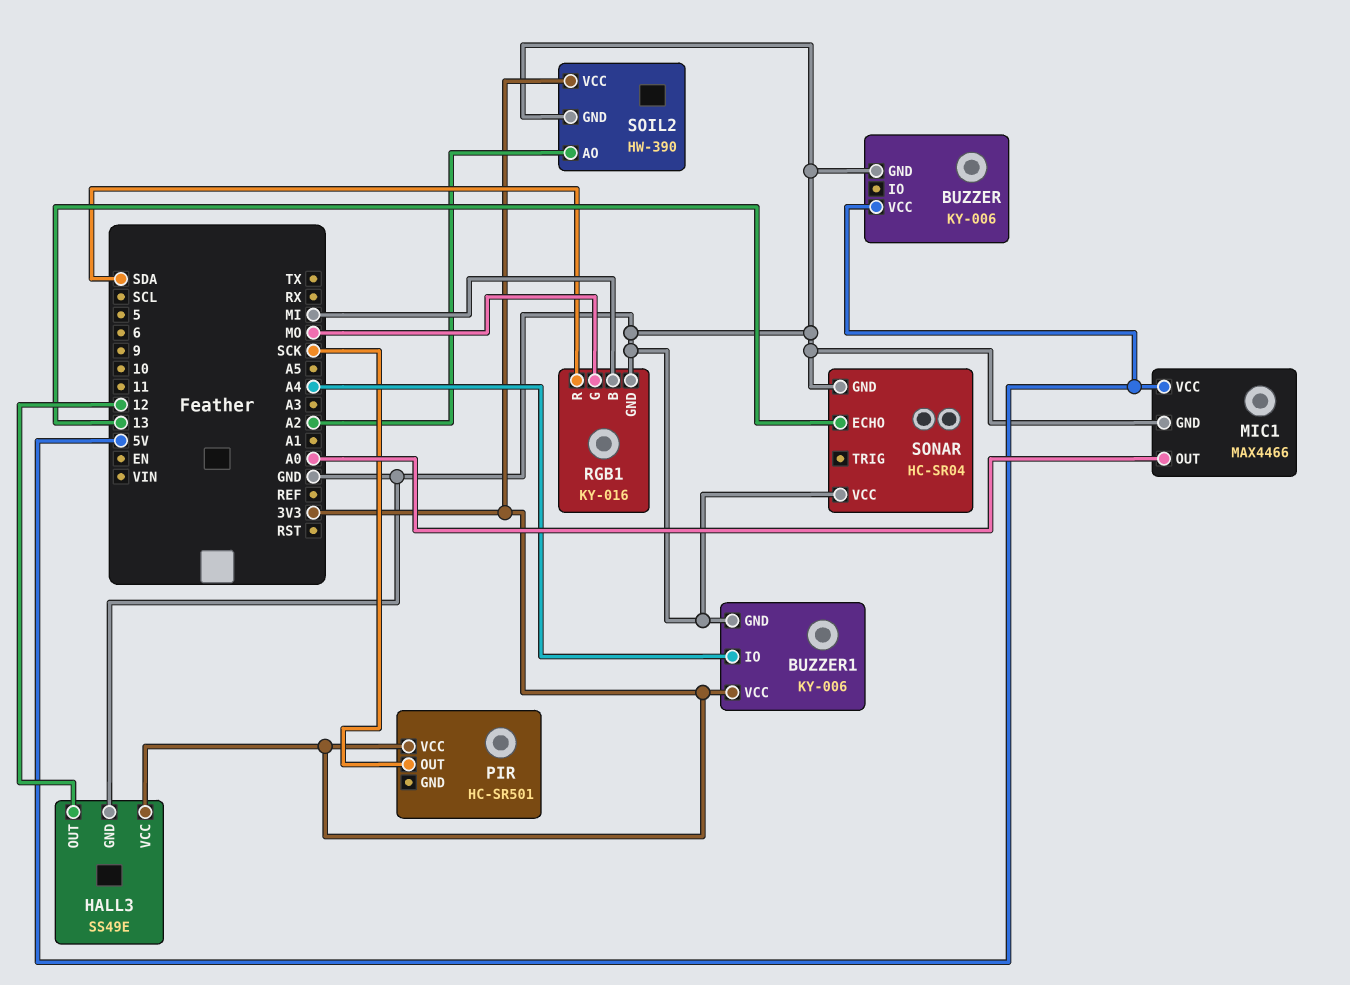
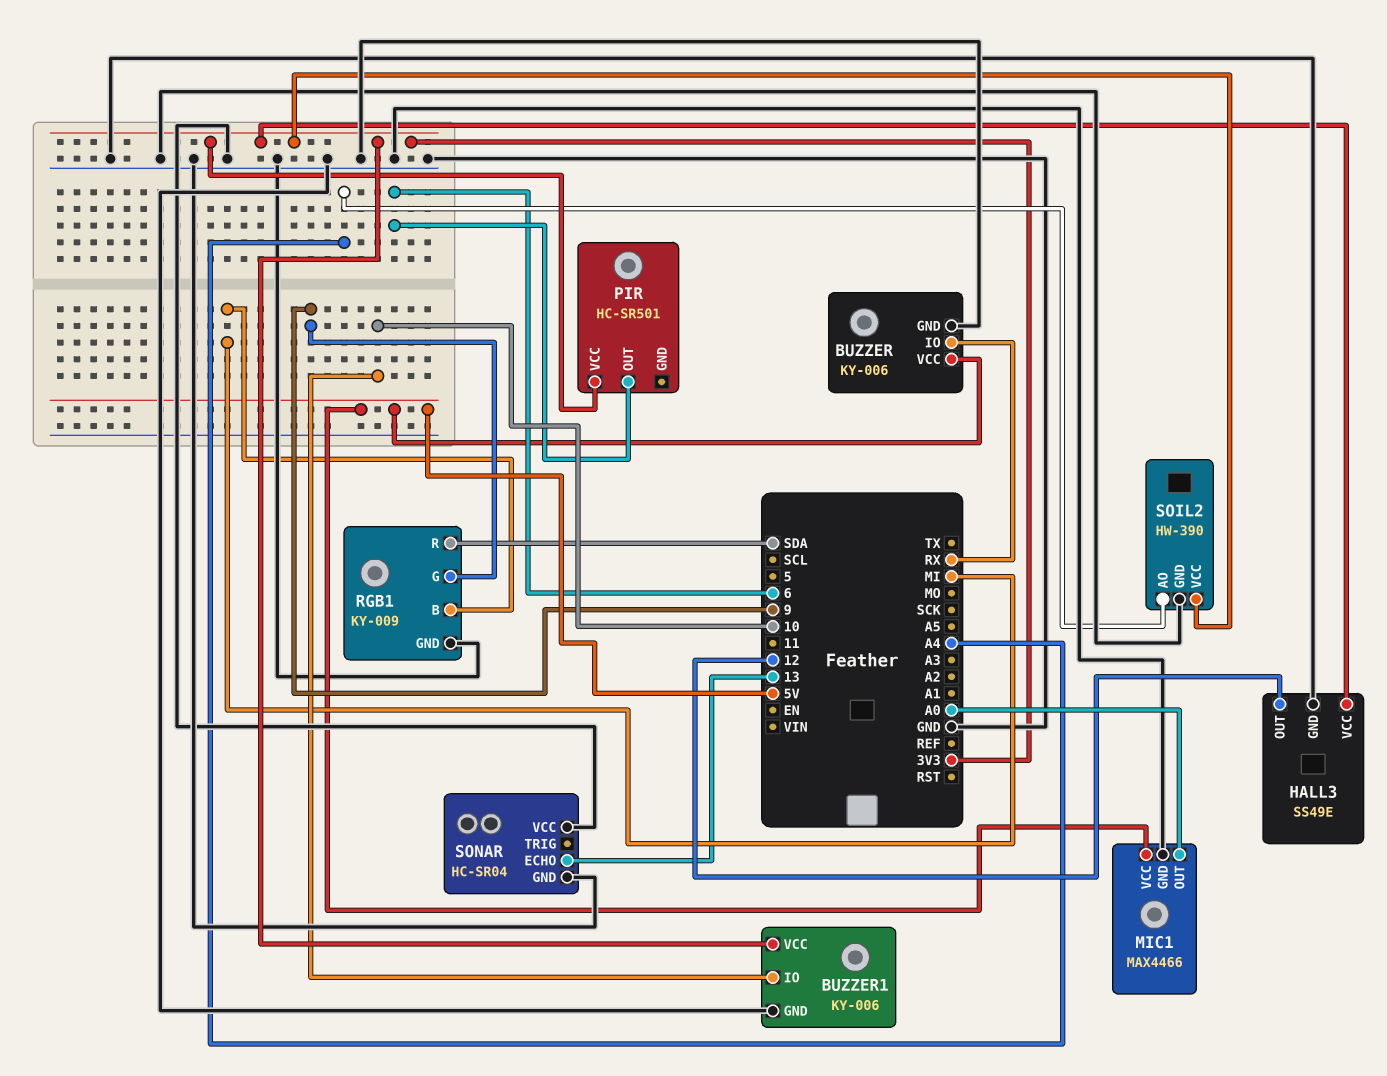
BUZZER pin IO: none -> RX
BUZZER1 pin IO: A4 -> 10
PIR pin OUT: SCK -> 6
RGB1: KY-016 -> KY-009
RGB1 pin G: MO -> 9
SOIL2 pin AO: A2 -> A4

